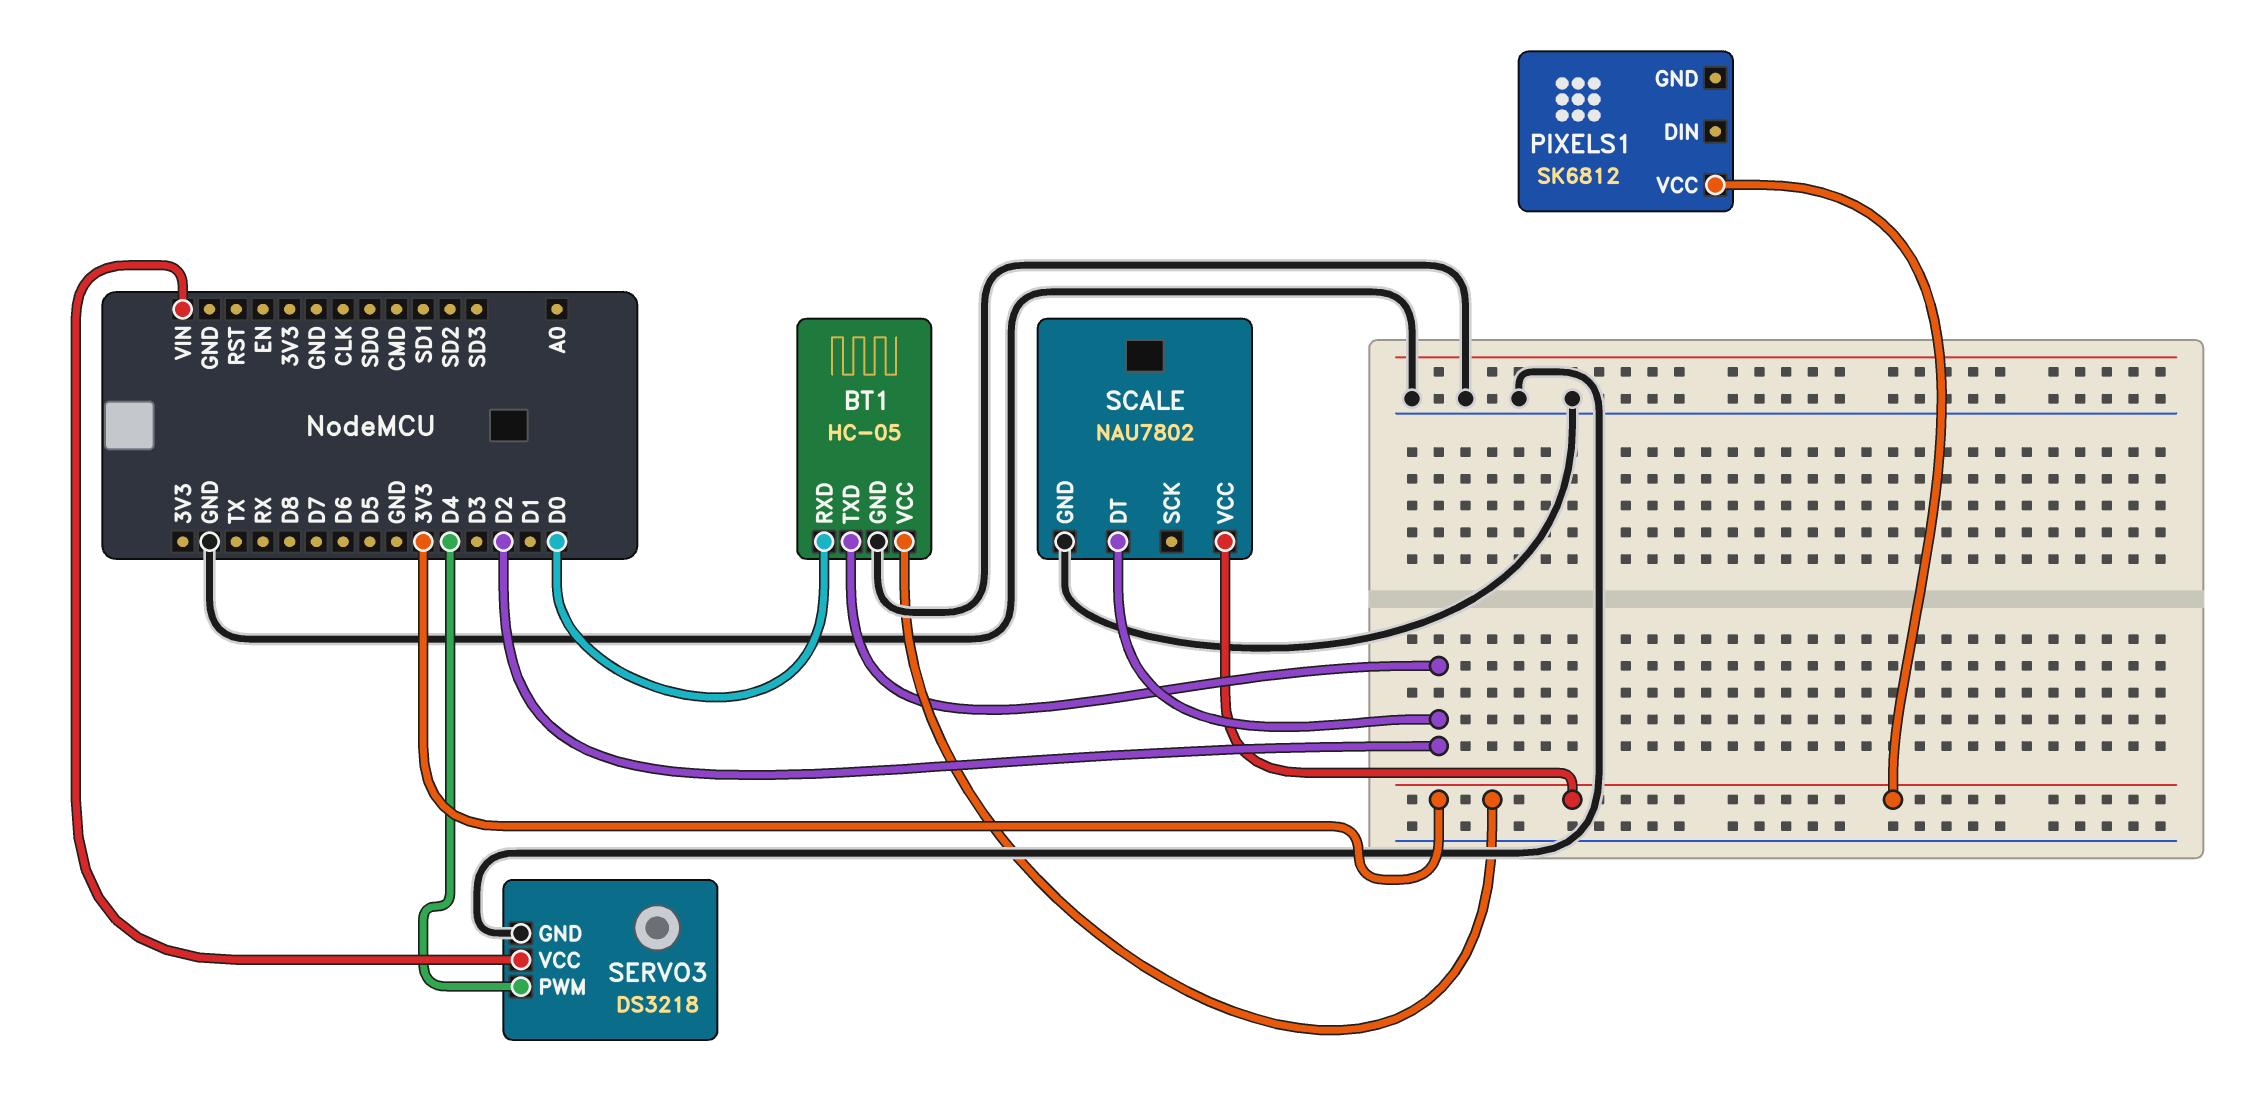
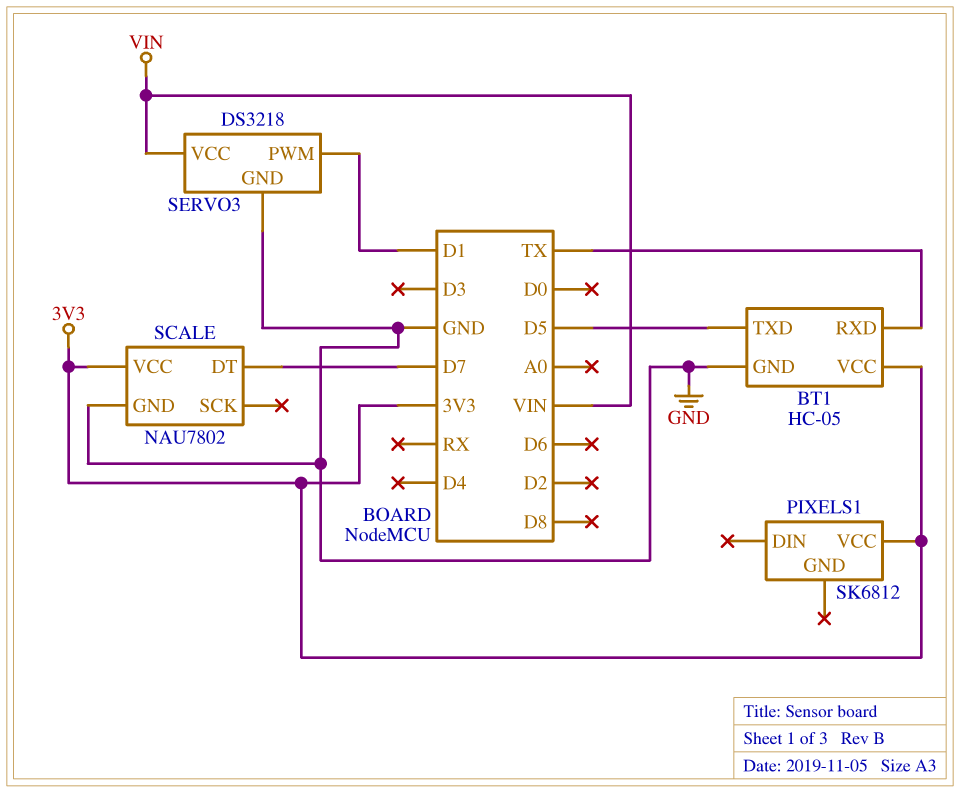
BT1 pin RXD: D0 -> TX
BT1 pin TXD: D2 -> D5
SCALE pin DT: D2 -> D7
SERVO3 pin PWM: D4 -> D1

